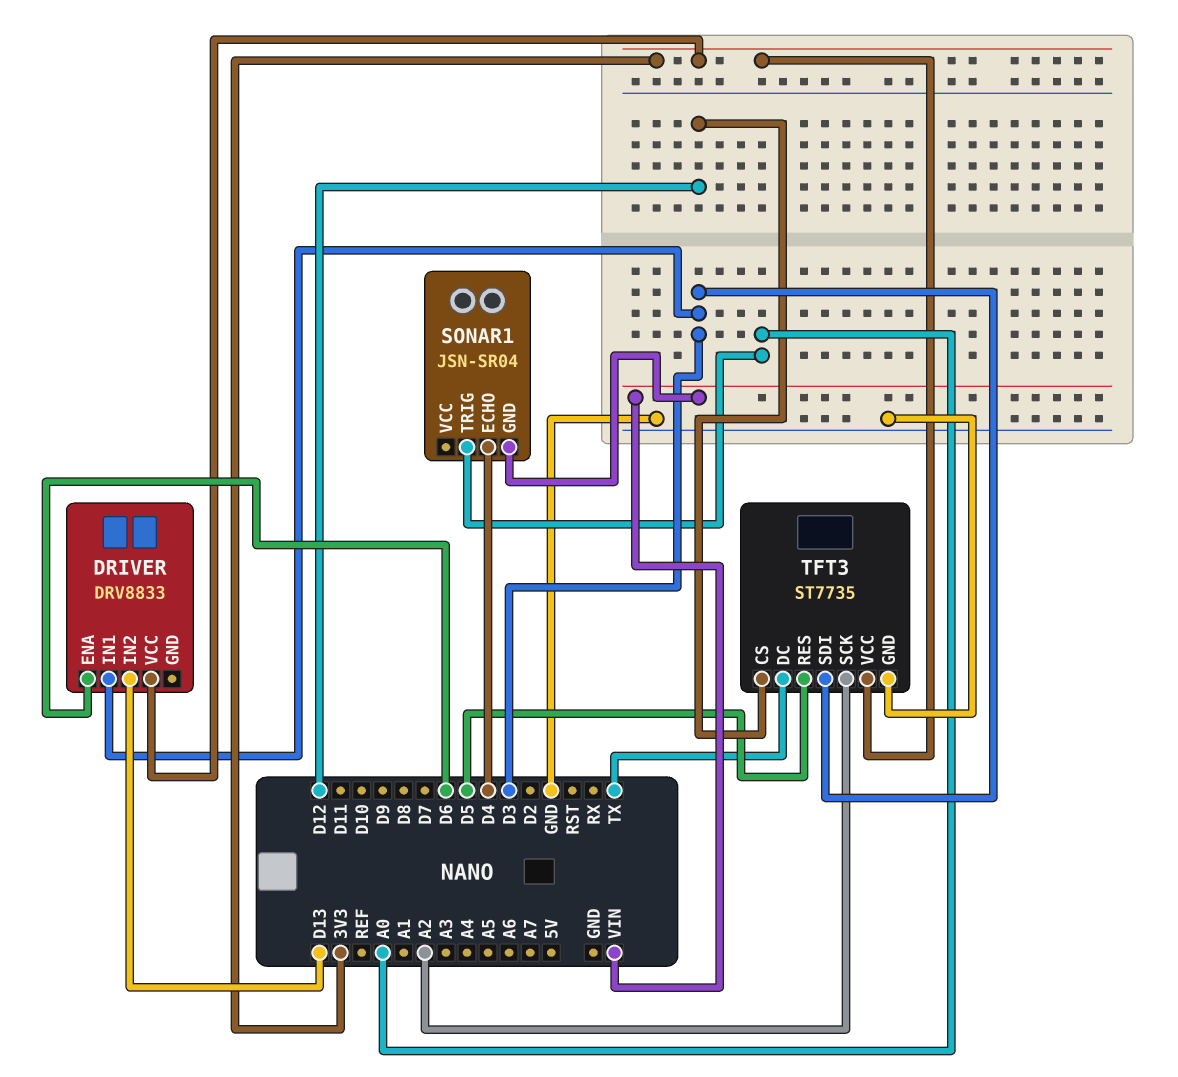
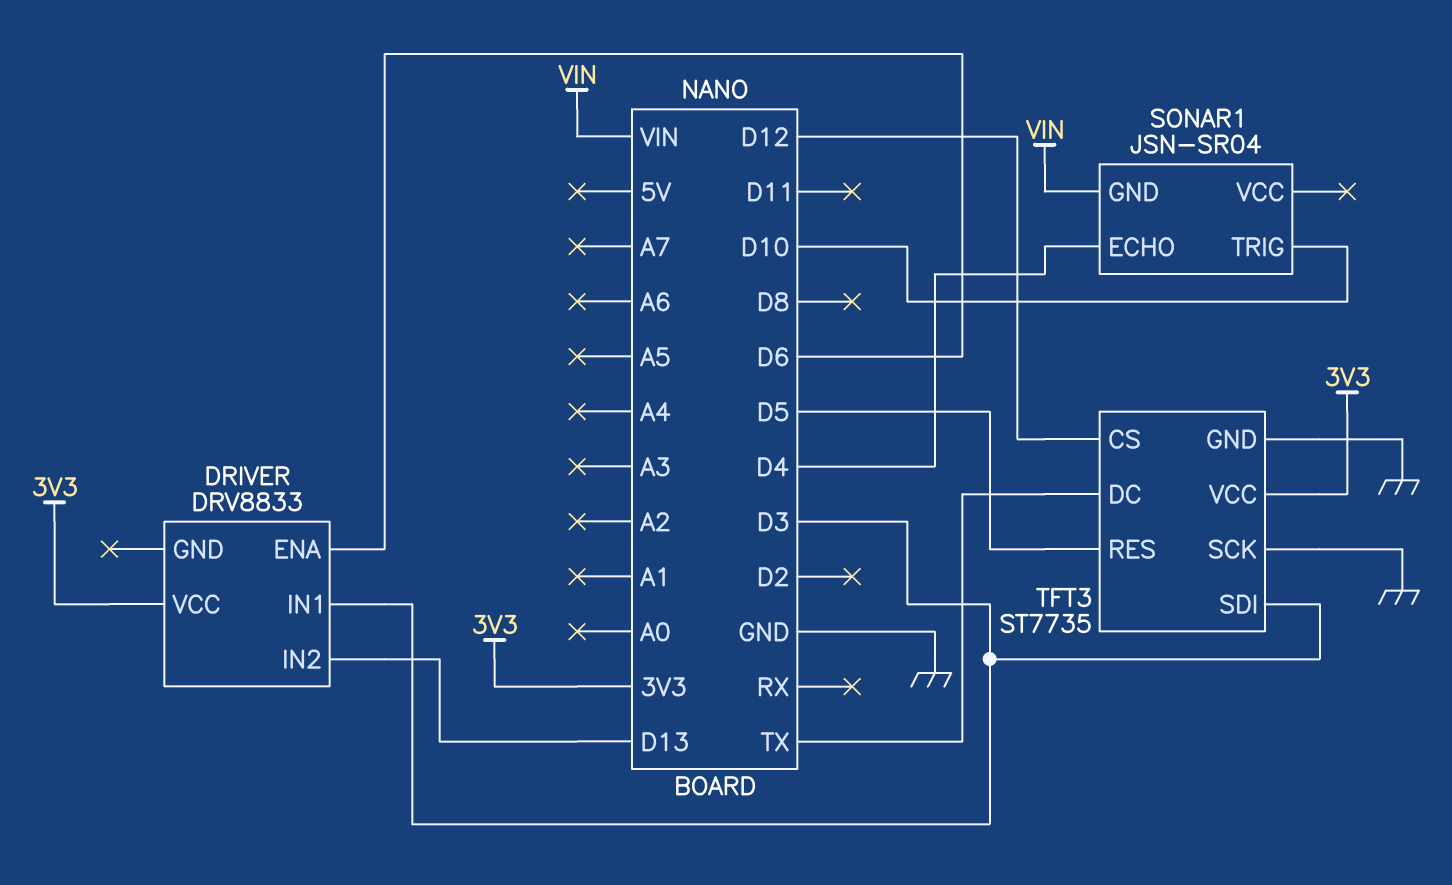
SONAR1 pin TRIG: A0 -> D10
TFT3 pin SCK: A2 -> GND

